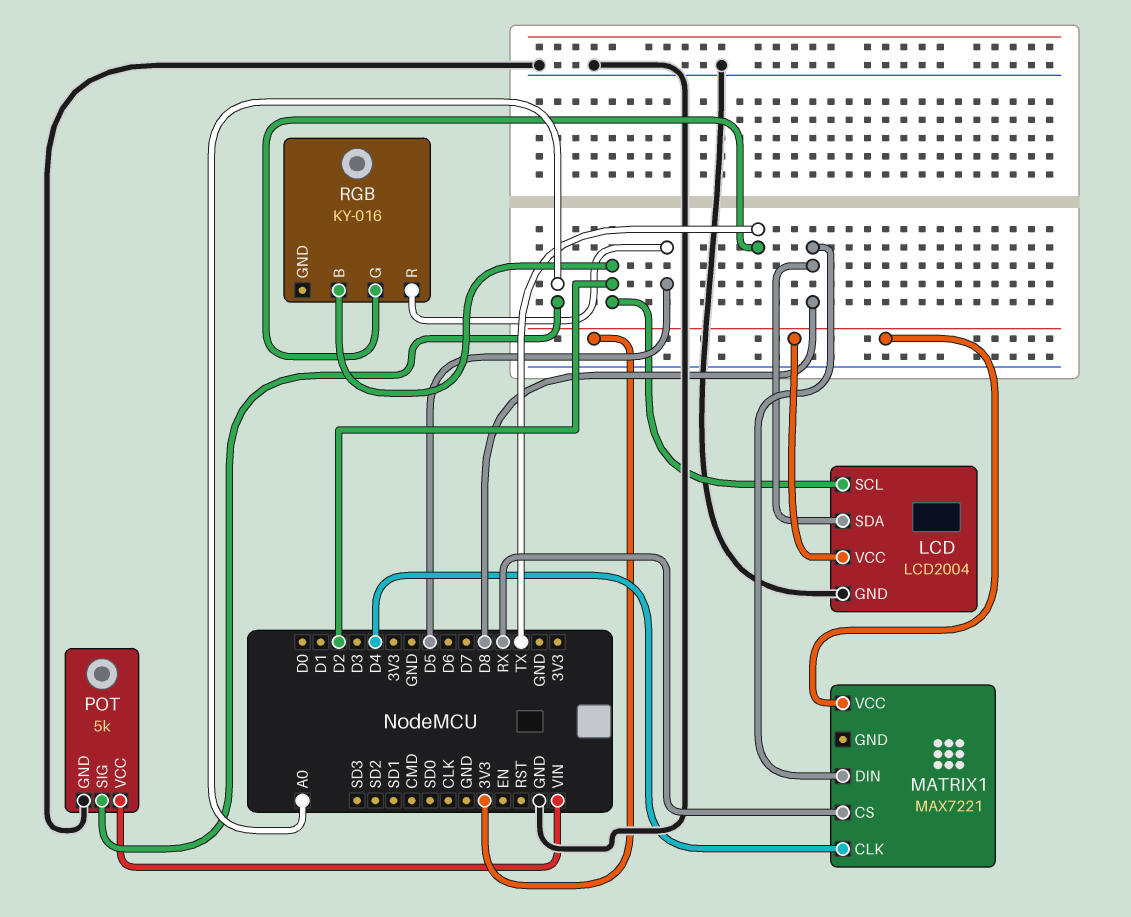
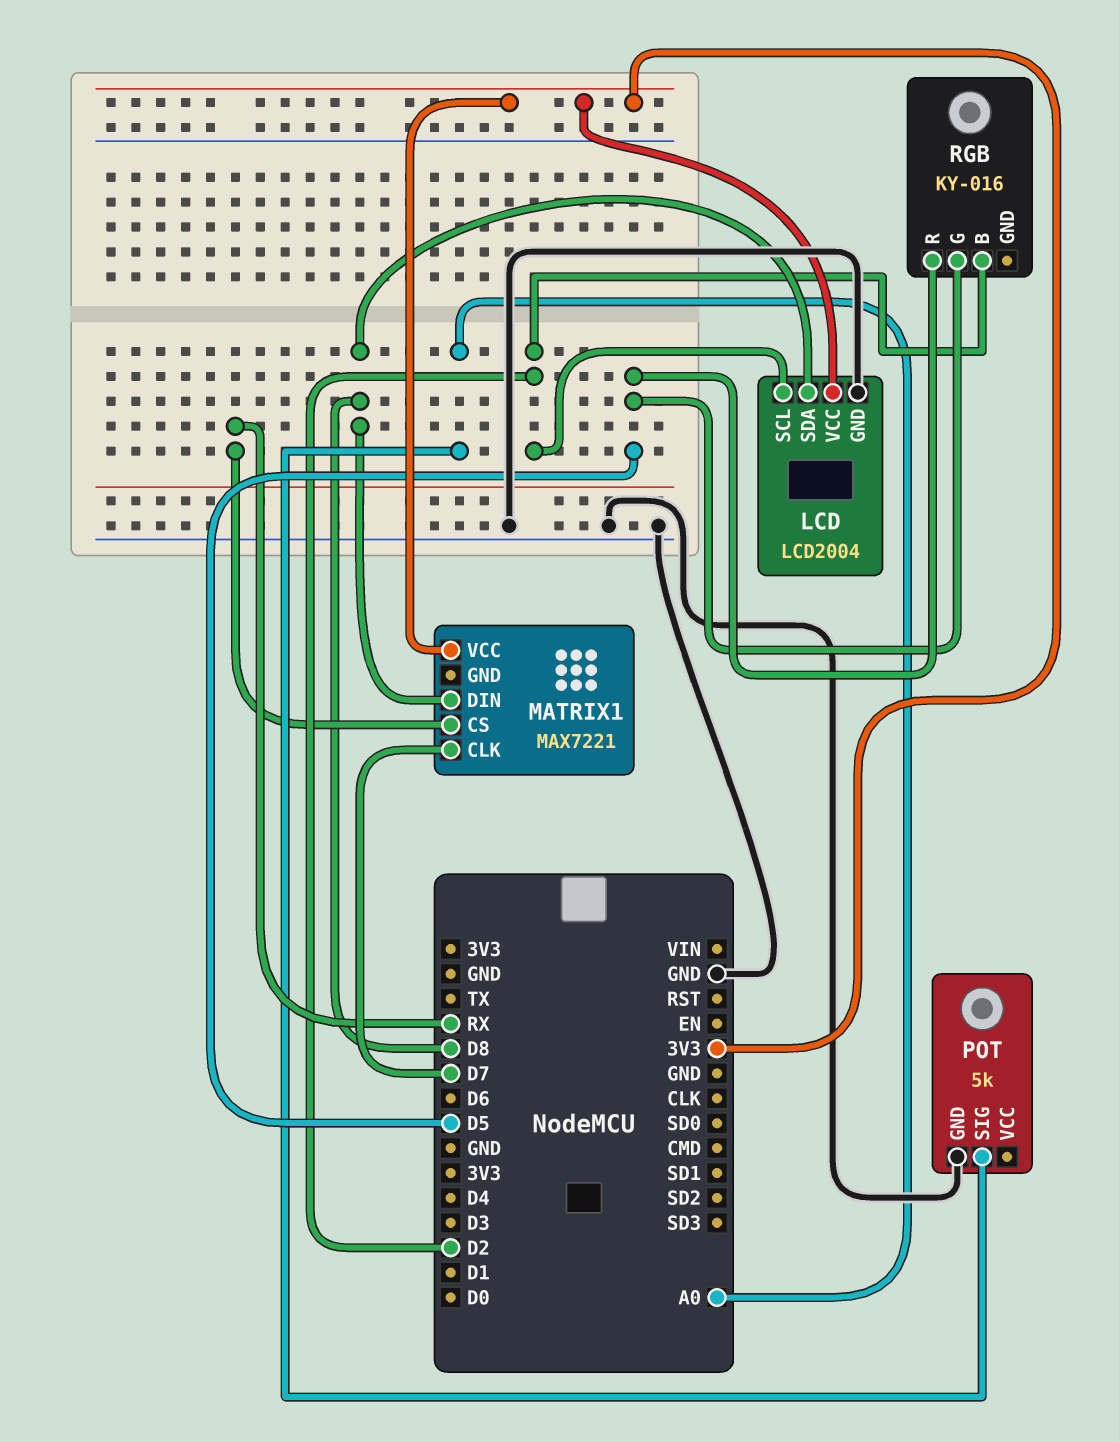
MATRIX1 pin CLK: D4 -> D7
POT pin VCC: VIN -> none
RGB pin G: TX -> D5

